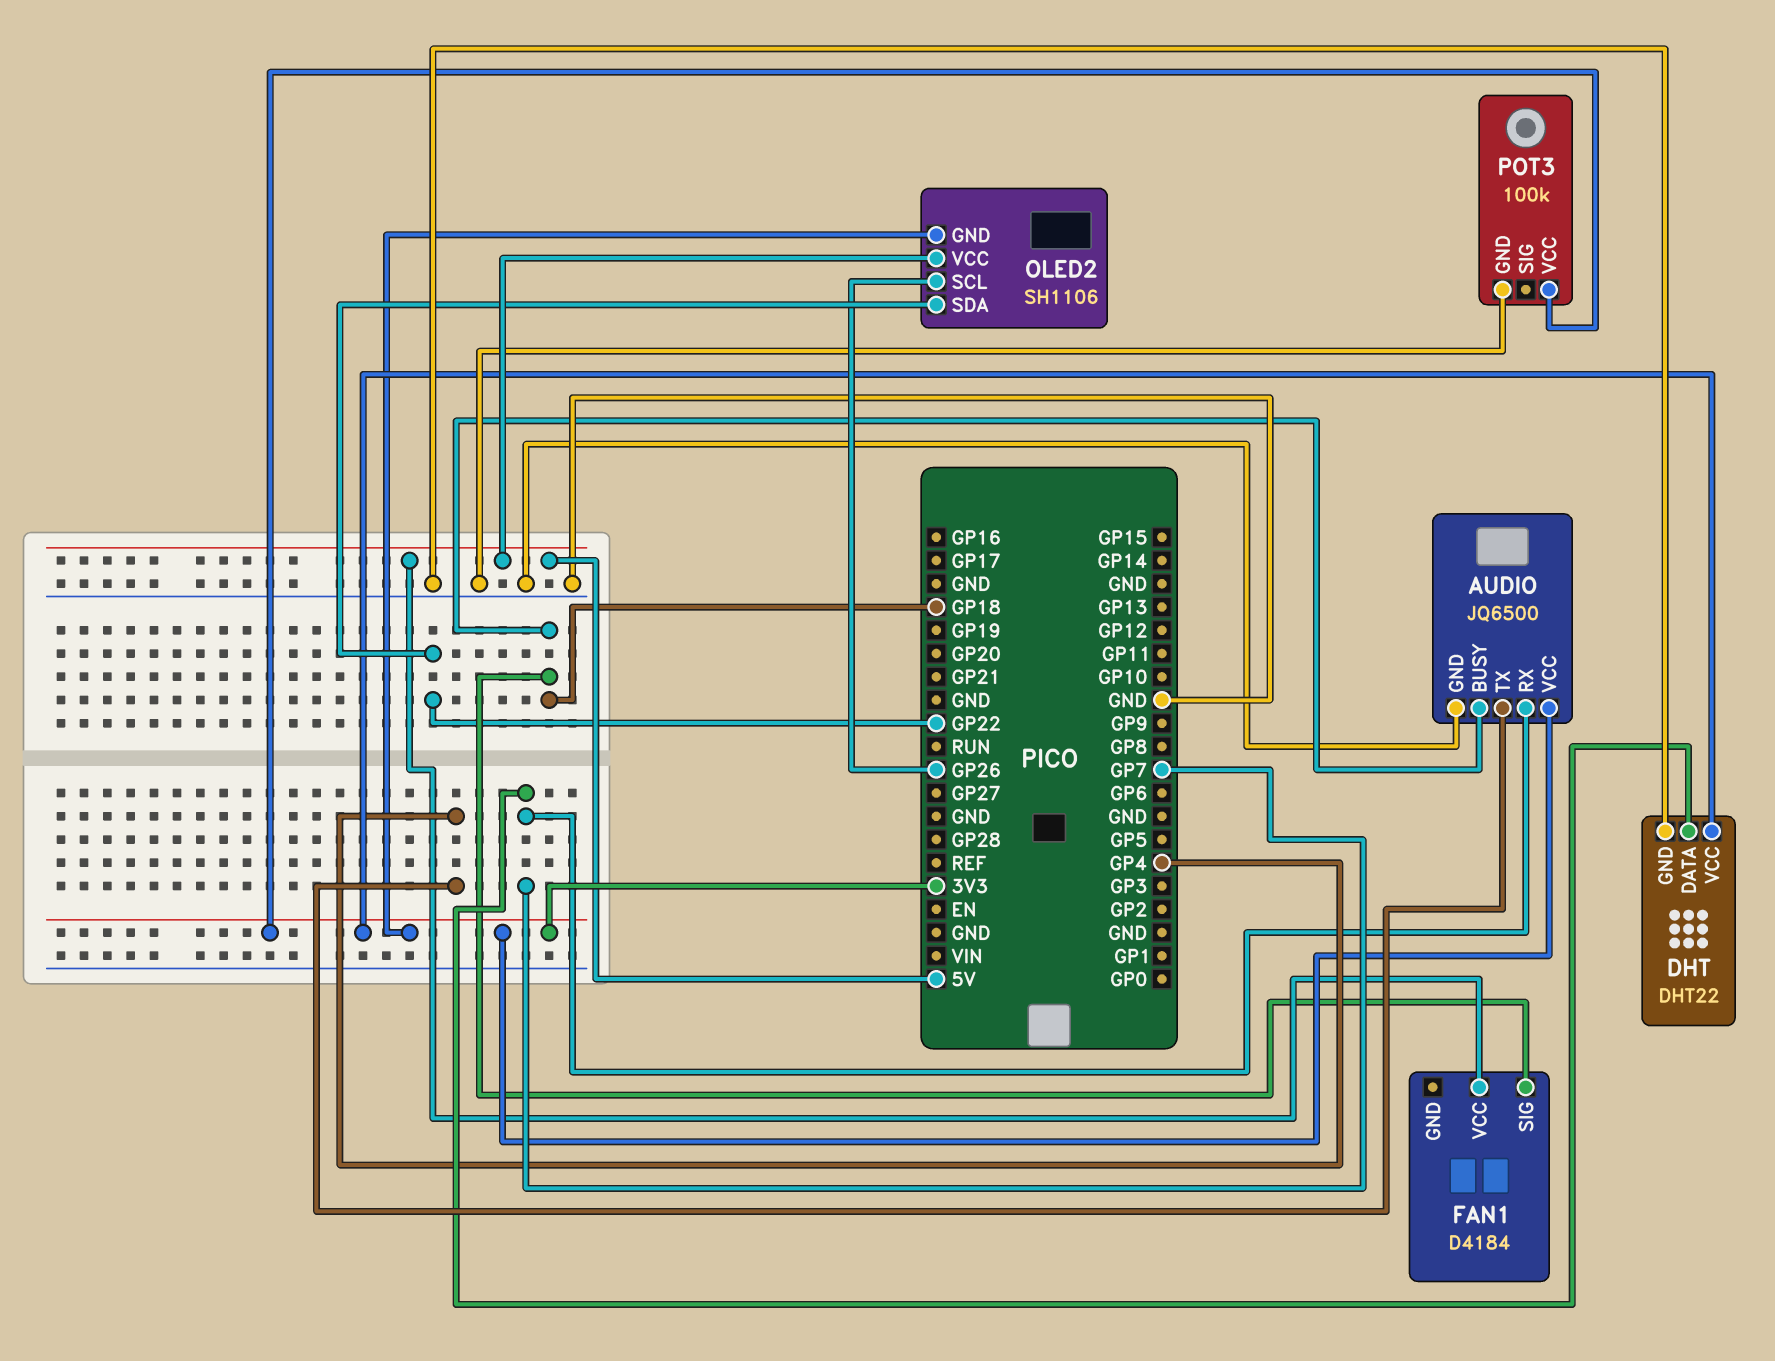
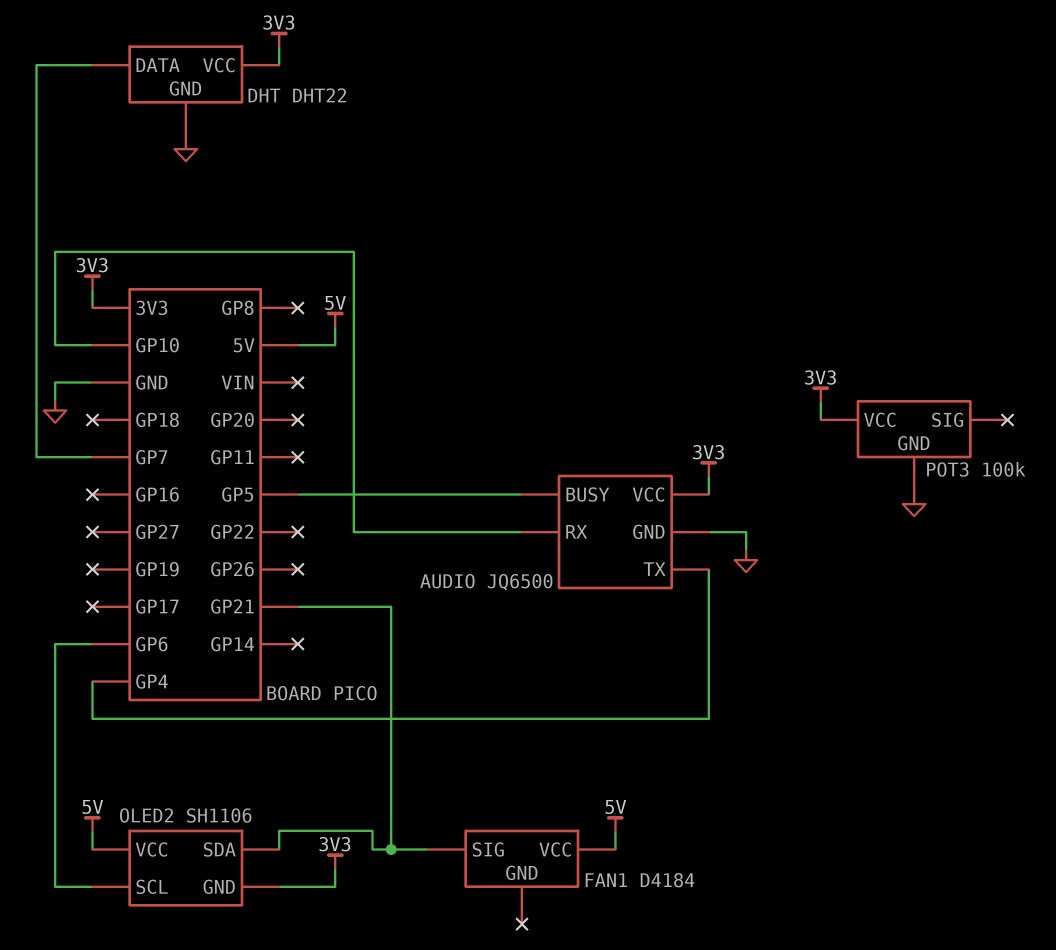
AUDIO pin BUSY: GP18 -> GP5
AUDIO pin RX: GP7 -> GP10
FAN1 pin SIG: GP18 -> GP21
OLED2 pin SCL: GP26 -> GP6
OLED2 pin SDA: GP22 -> GP21

